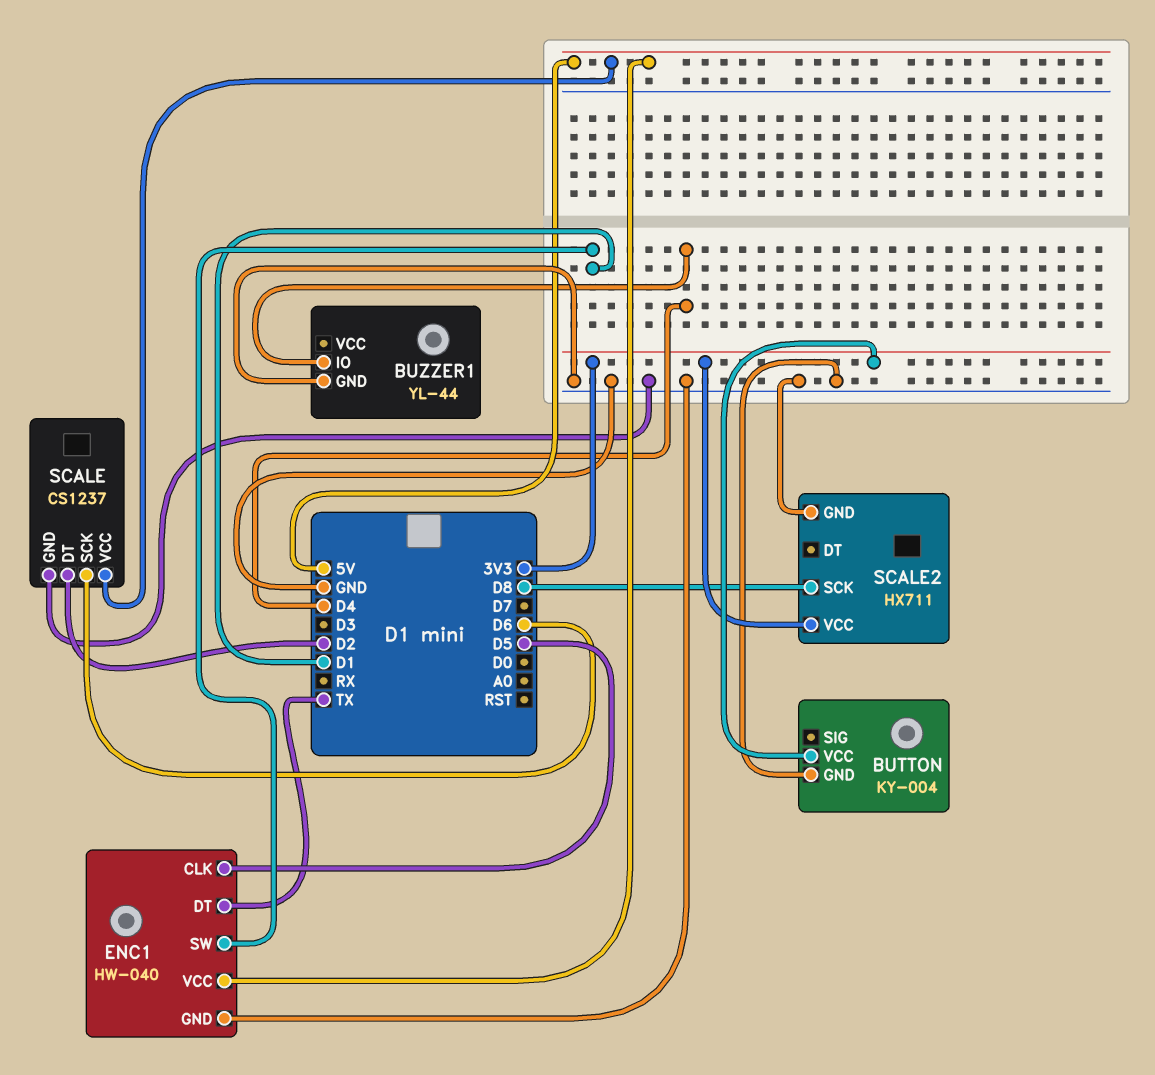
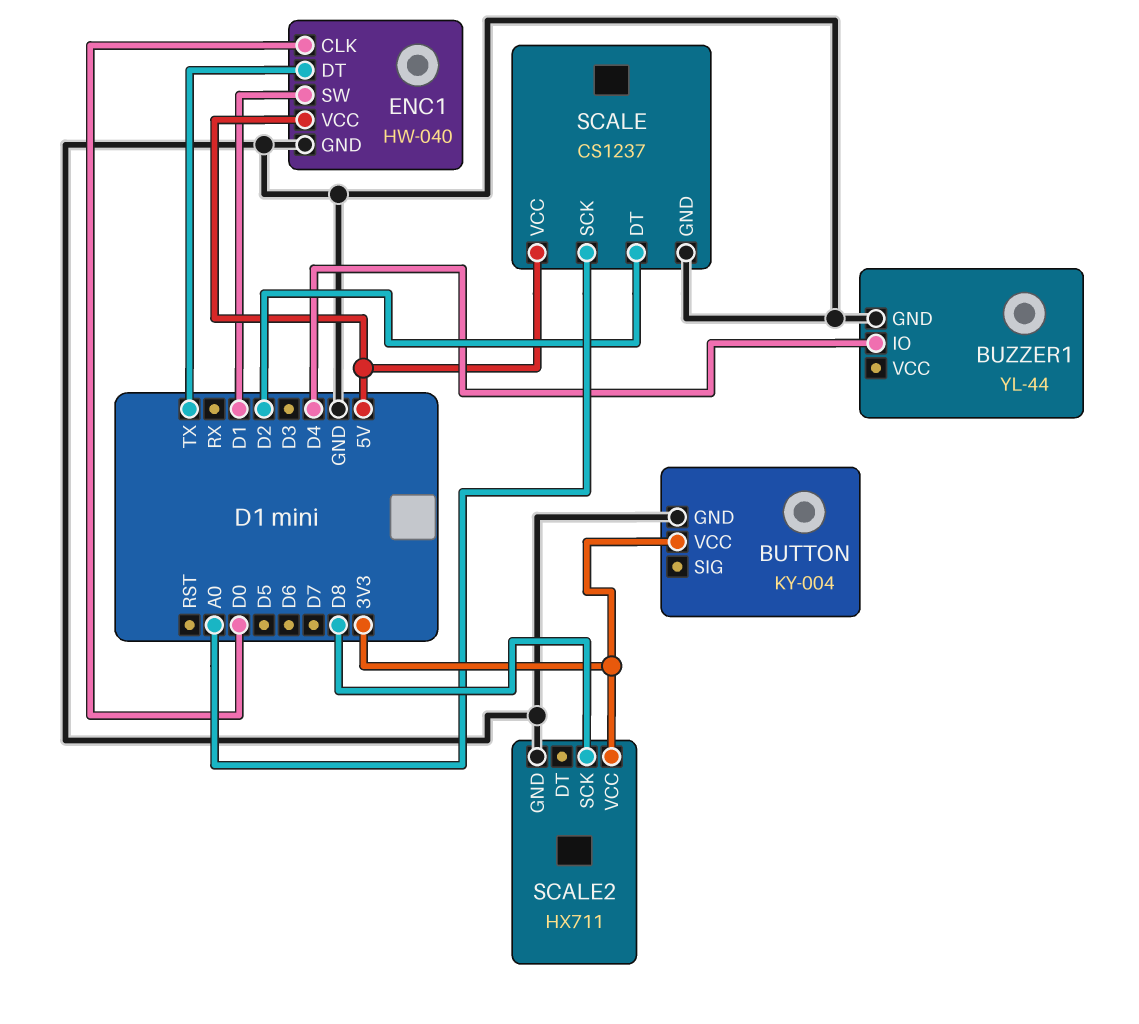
ENC1 pin CLK: D5 -> D0
SCALE pin SCK: D6 -> A0

